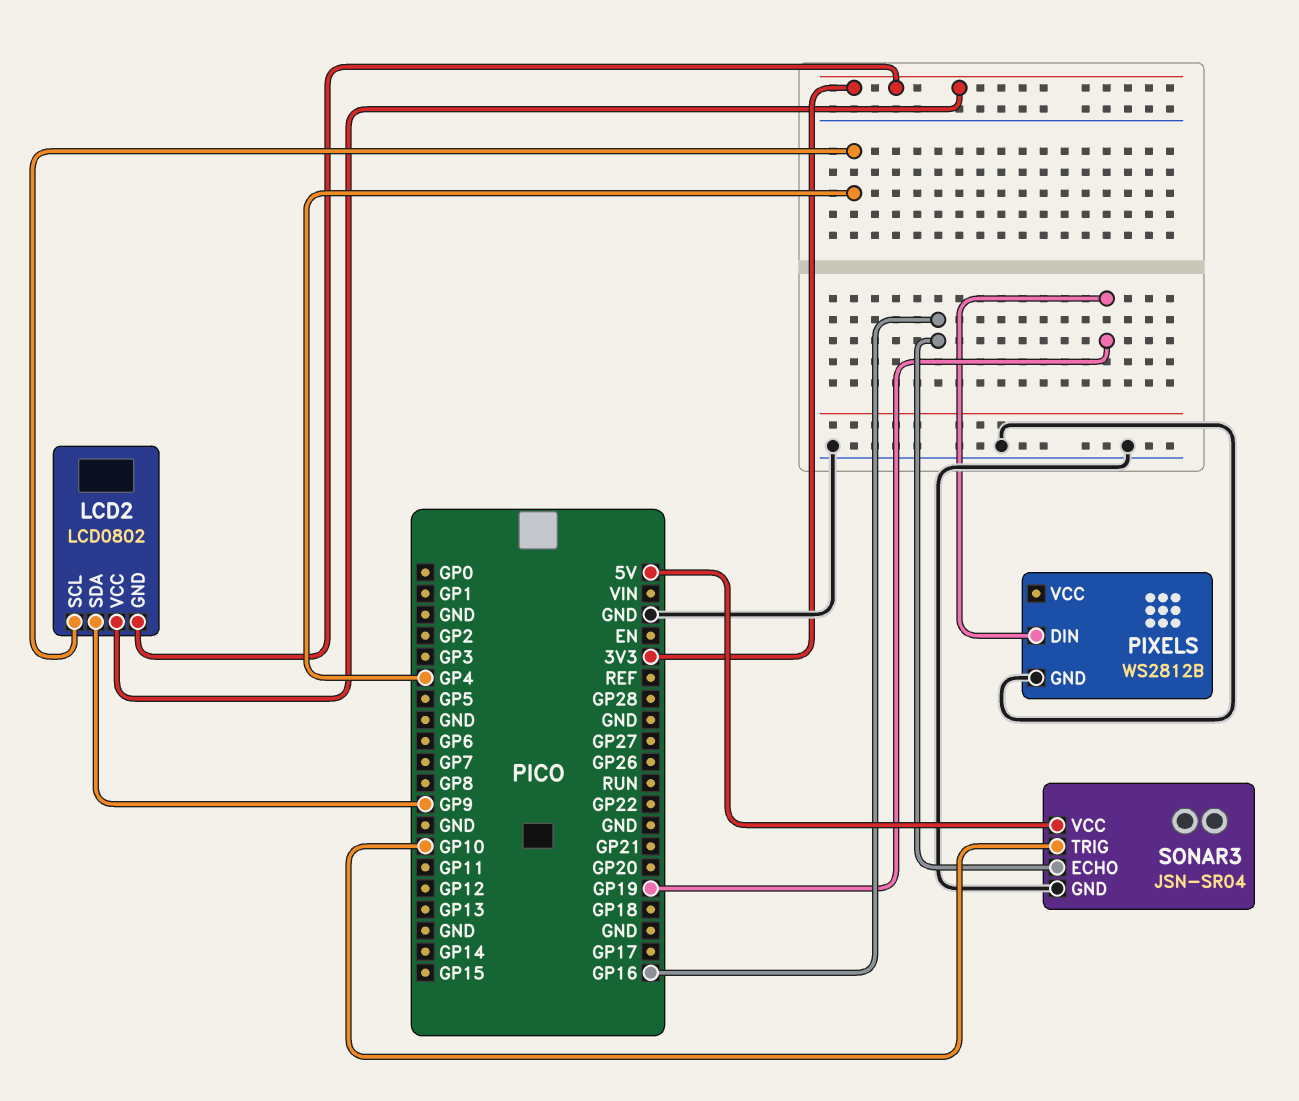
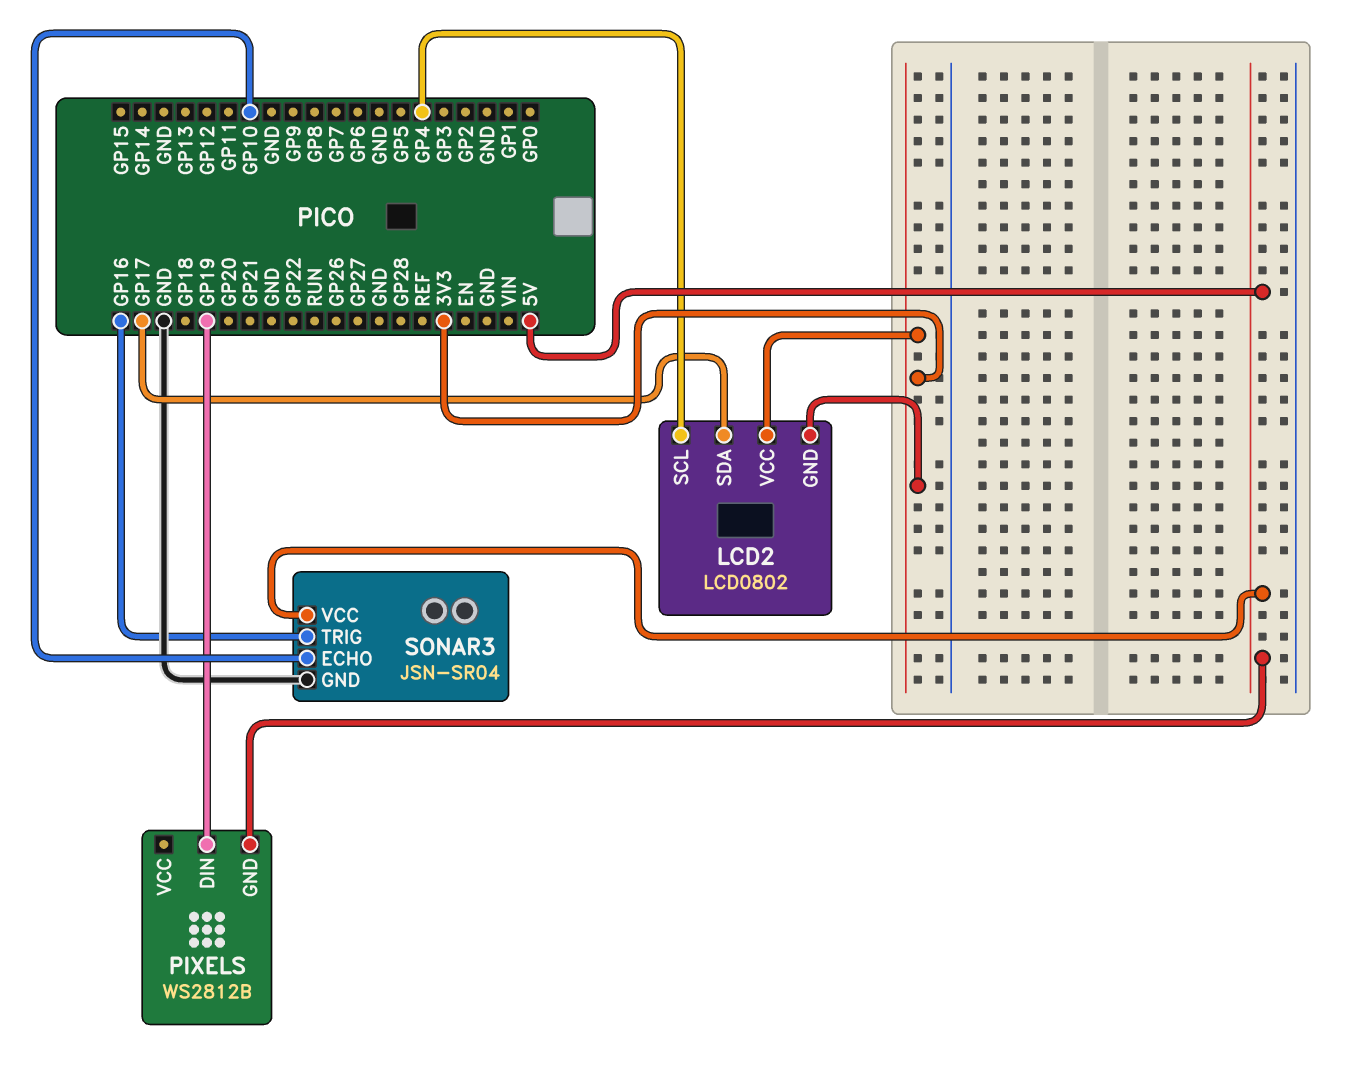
LCD2 pin SDA: GP9 -> GP17
PIXELS pin GND: GND -> 5V
SONAR3 pin ECHO: GP16 -> GP10
SONAR3 pin TRIG: GP10 -> GP16

